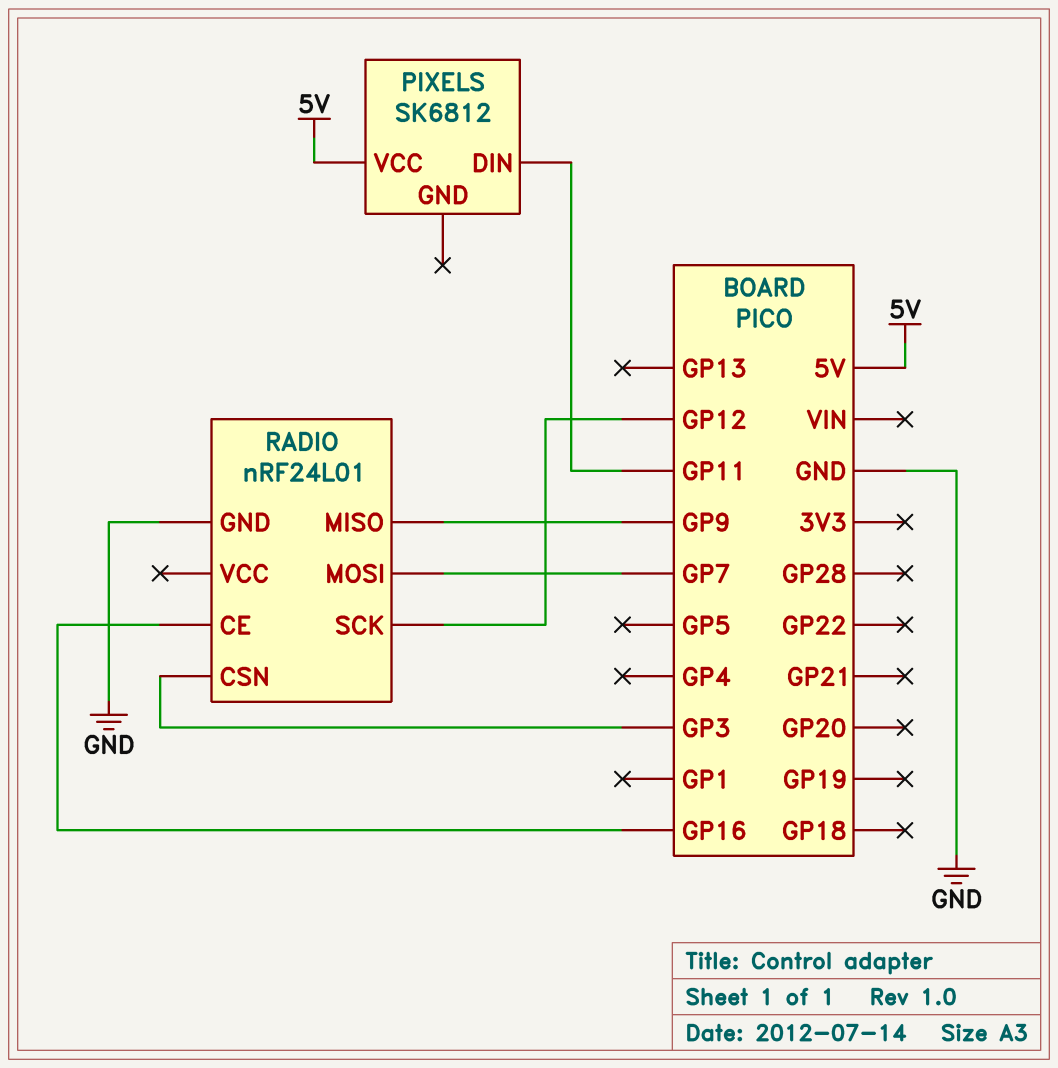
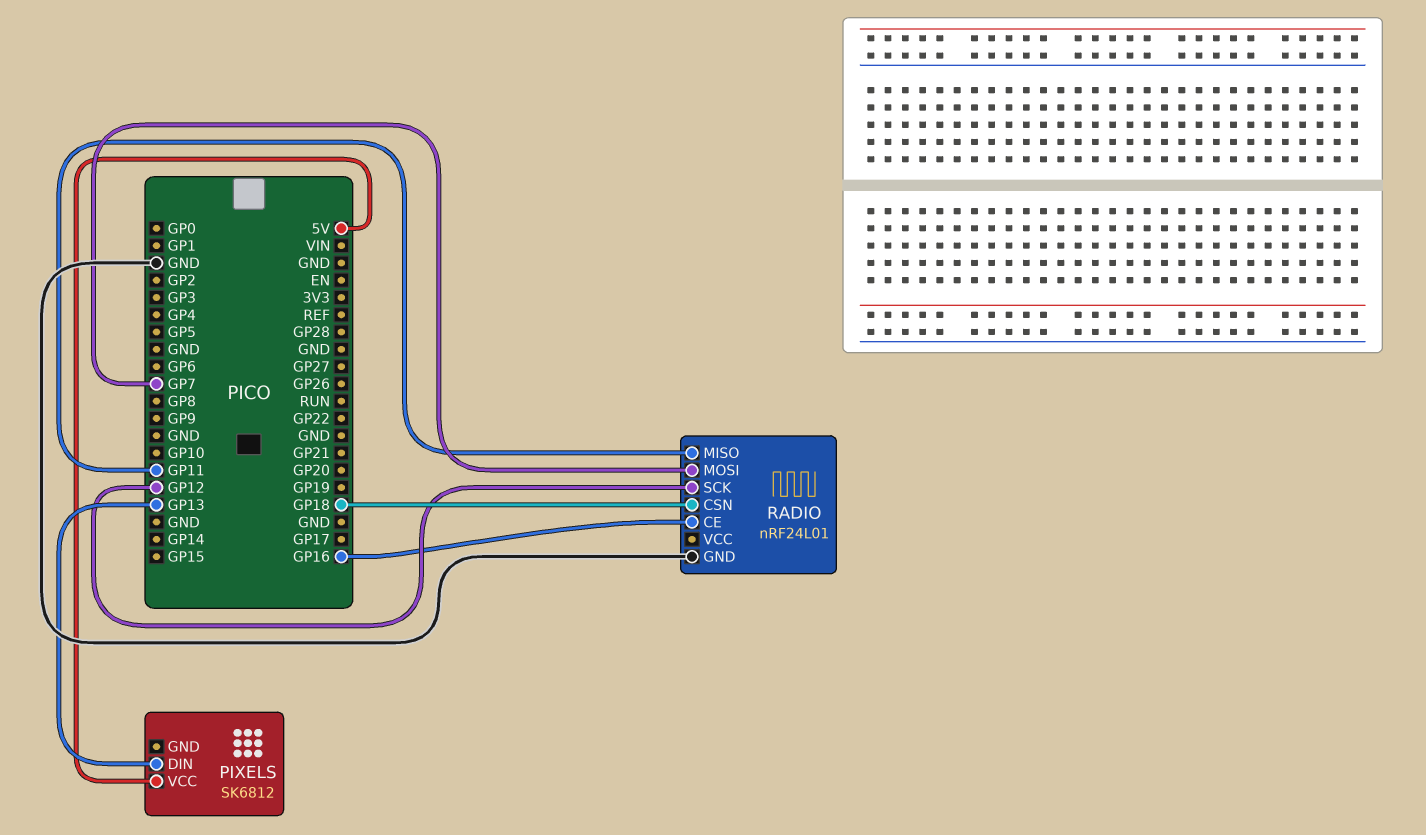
PIXELS pin DIN: GP11 -> GP13
RADIO pin CSN: GP3 -> GP18
RADIO pin MISO: GP9 -> GP11

